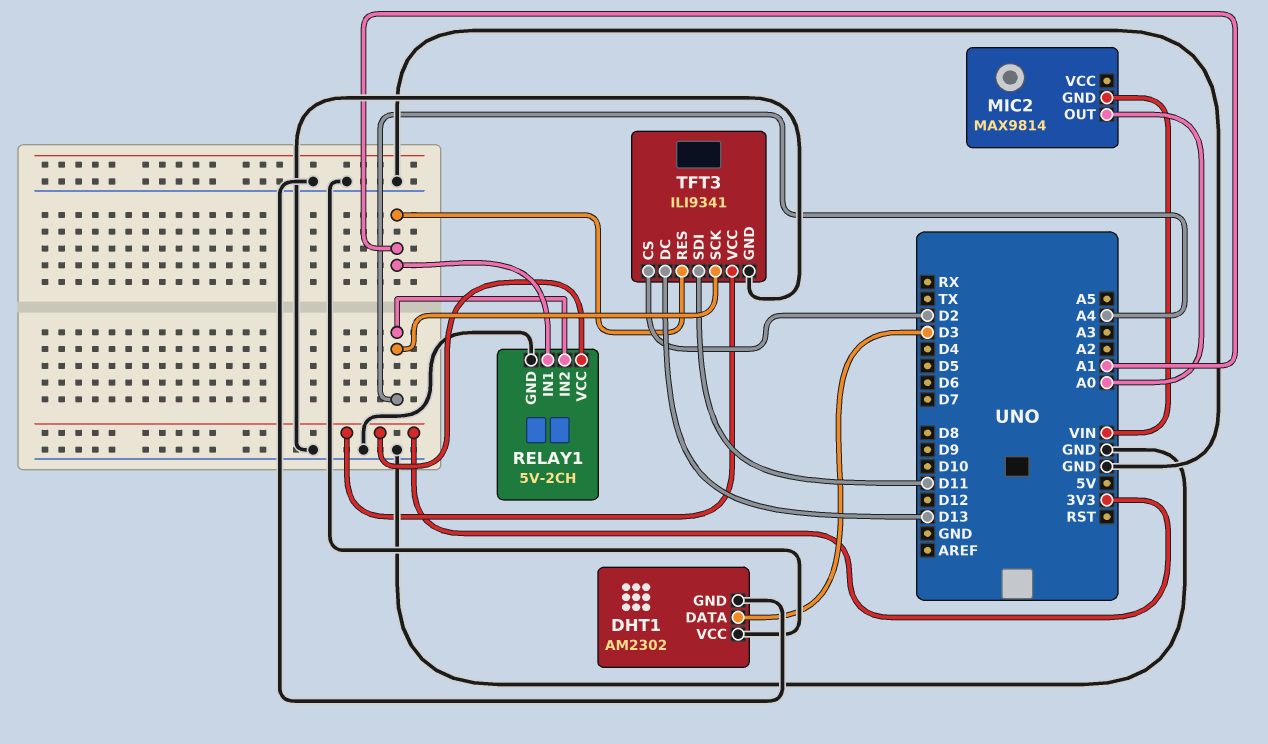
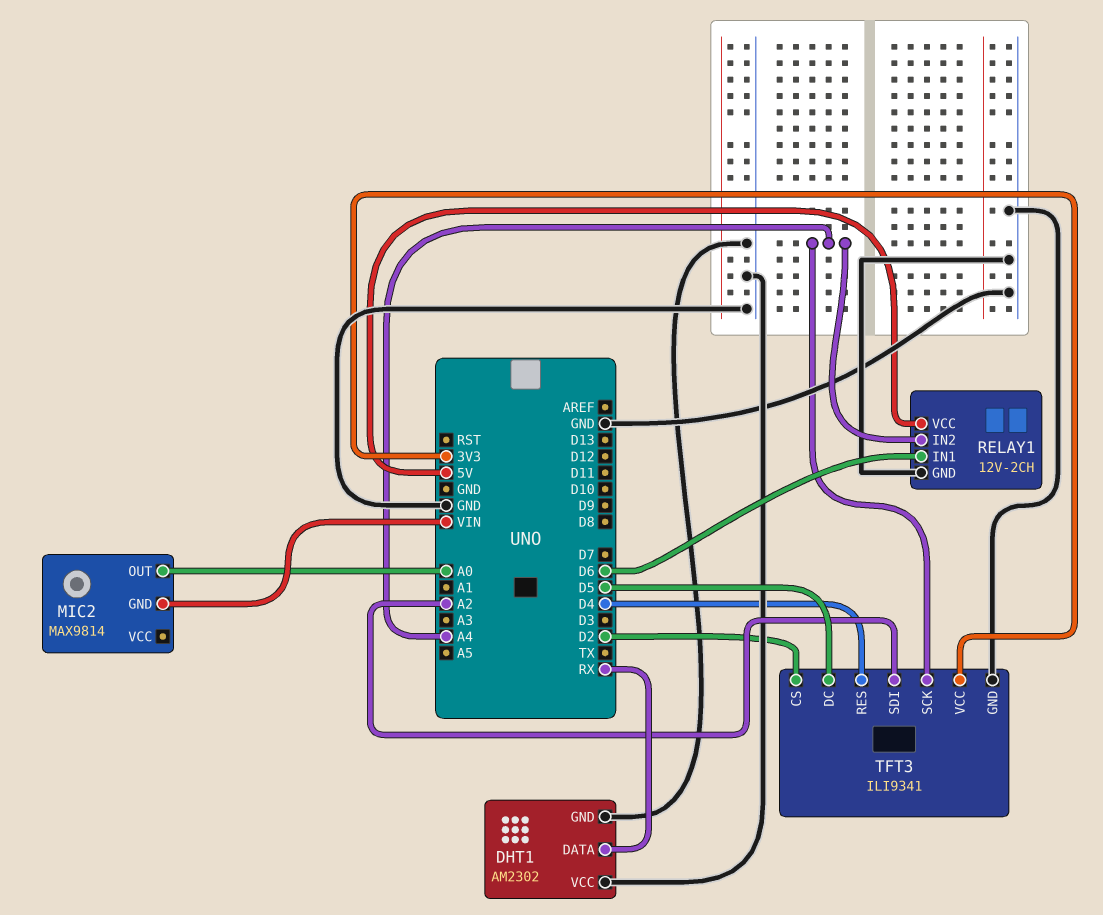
DHT1 pin DATA: D3 -> RX
RELAY1: 5V-2CH -> 12V-2CH
RELAY1 pin IN1: A1 -> D6
RELAY1 pin VCC: 3V3 -> 5V
TFT3 pin DC: D13 -> D5
TFT3 pin RES: A1 -> D4
TFT3 pin SDI: D11 -> A2

